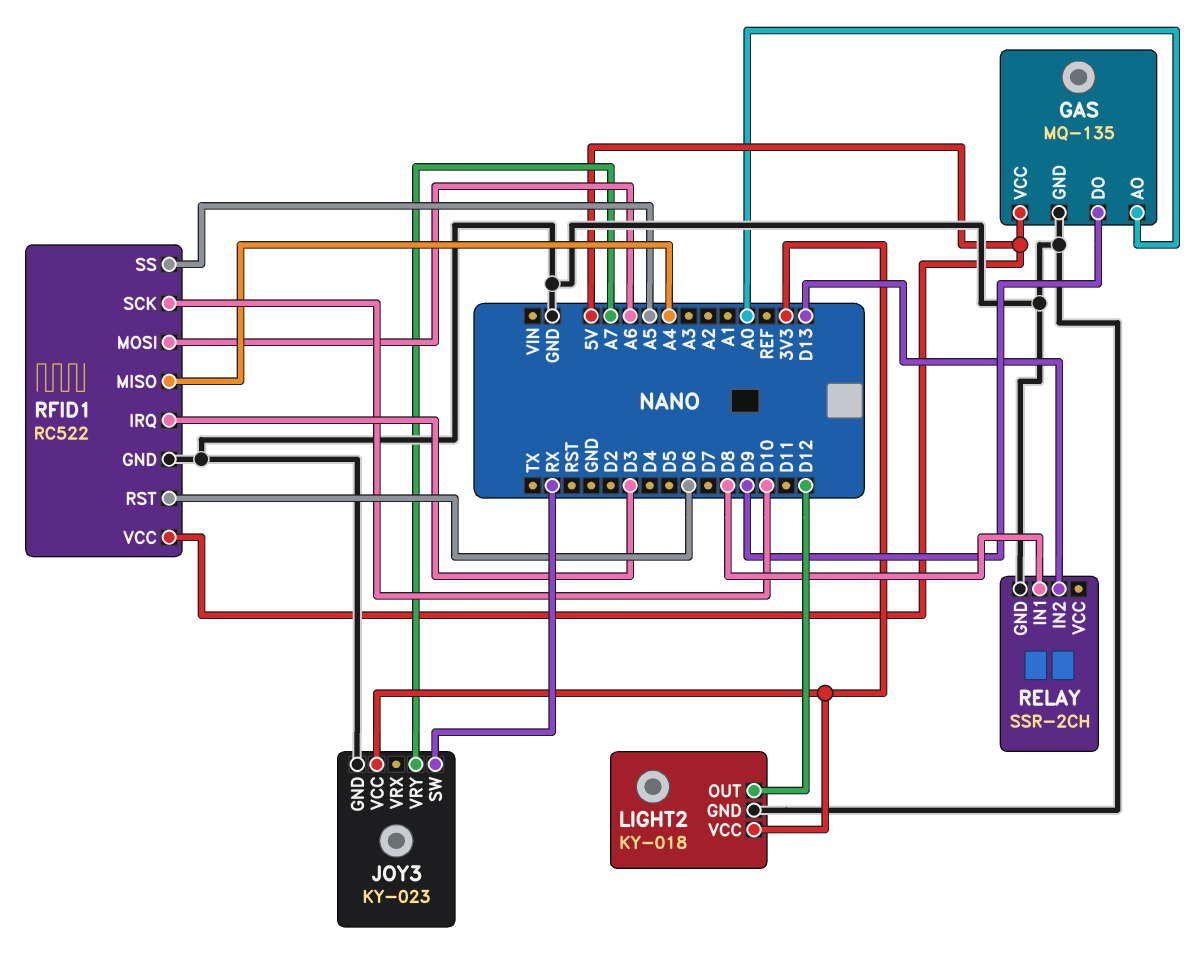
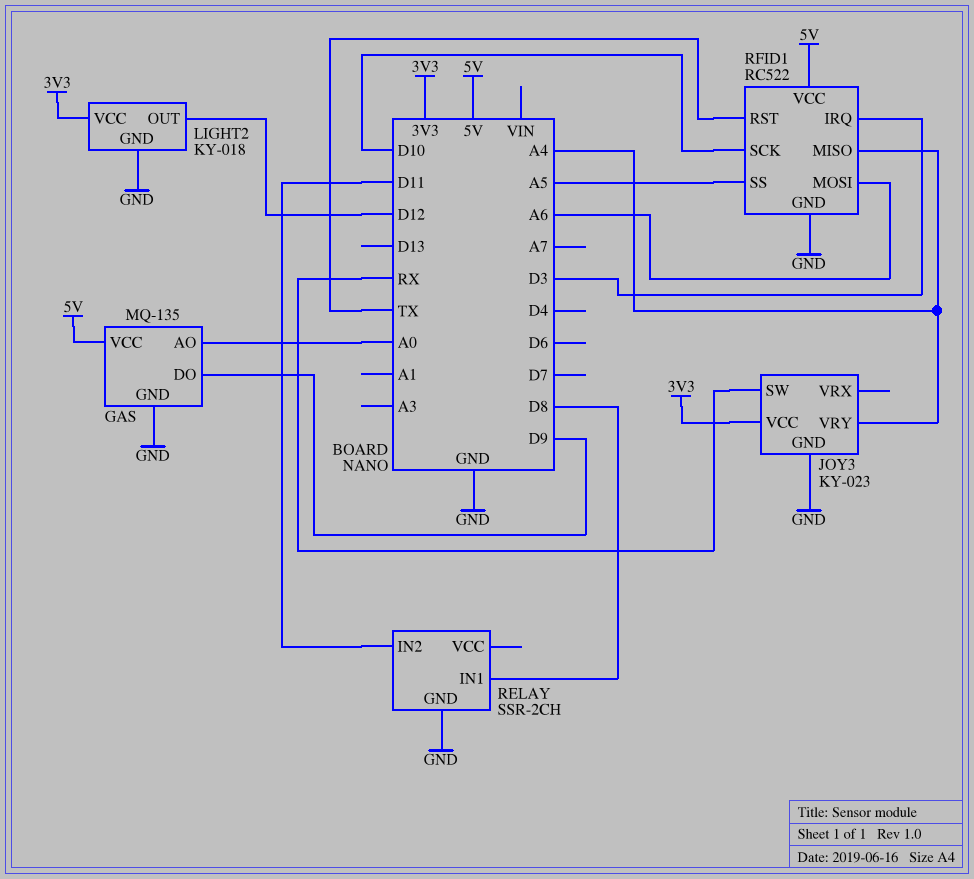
JOY3 pin VRY: A7 -> A4
RELAY pin IN2: D13 -> D11
RFID1 pin RST: D6 -> TX

